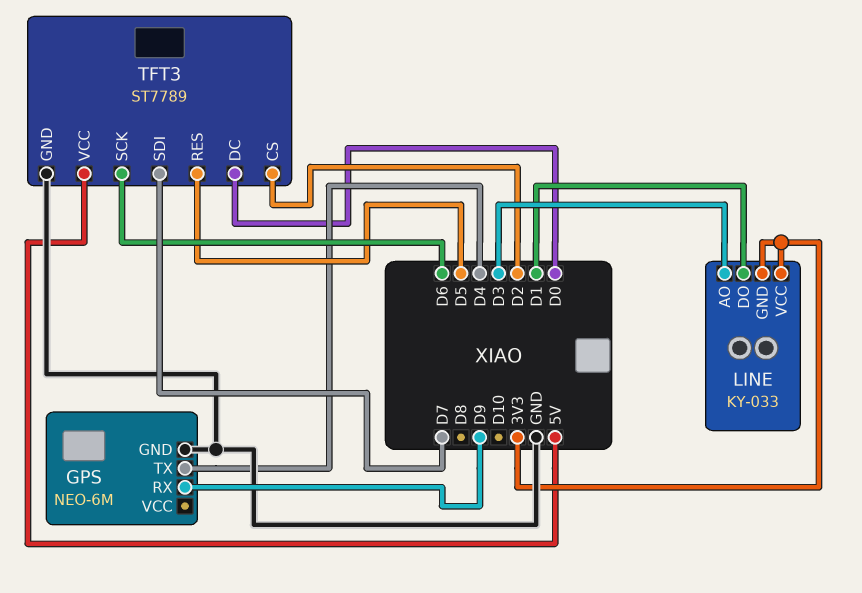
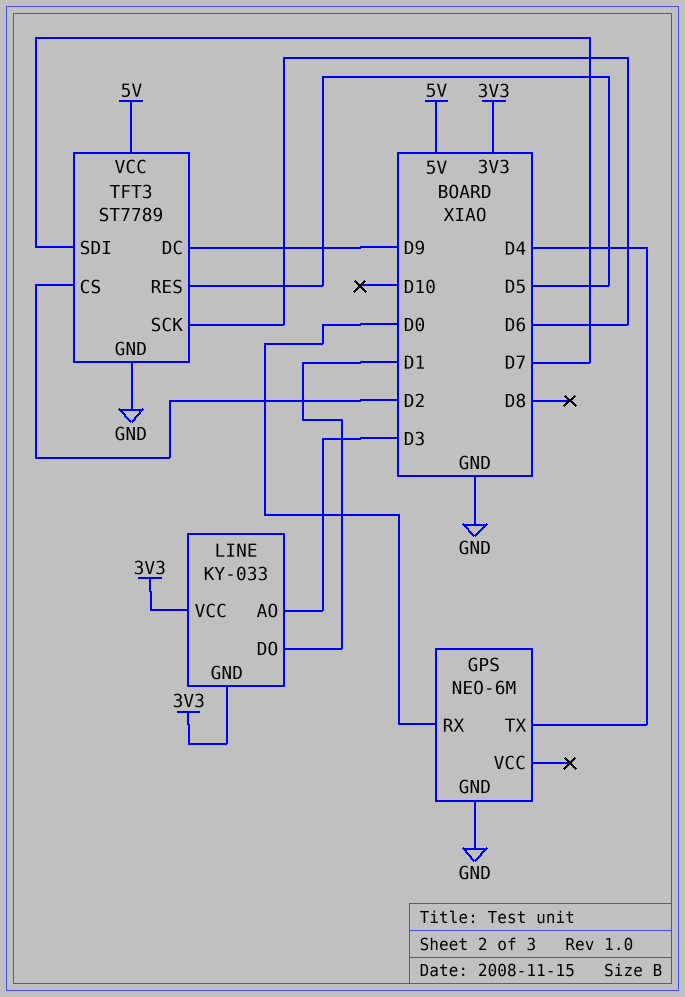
GPS pin RX: D9 -> D0
TFT3 pin DC: D0 -> D9

